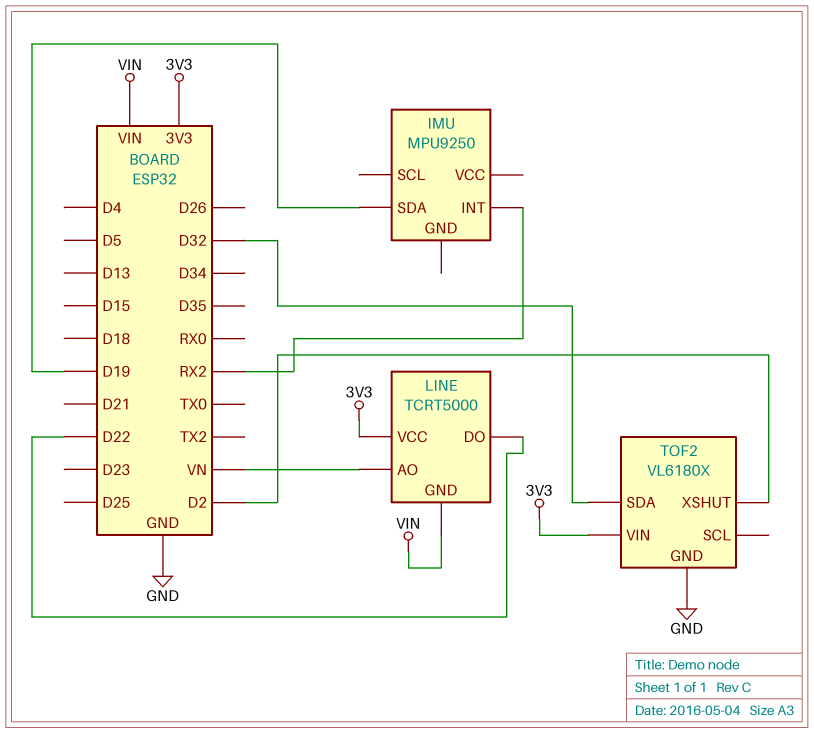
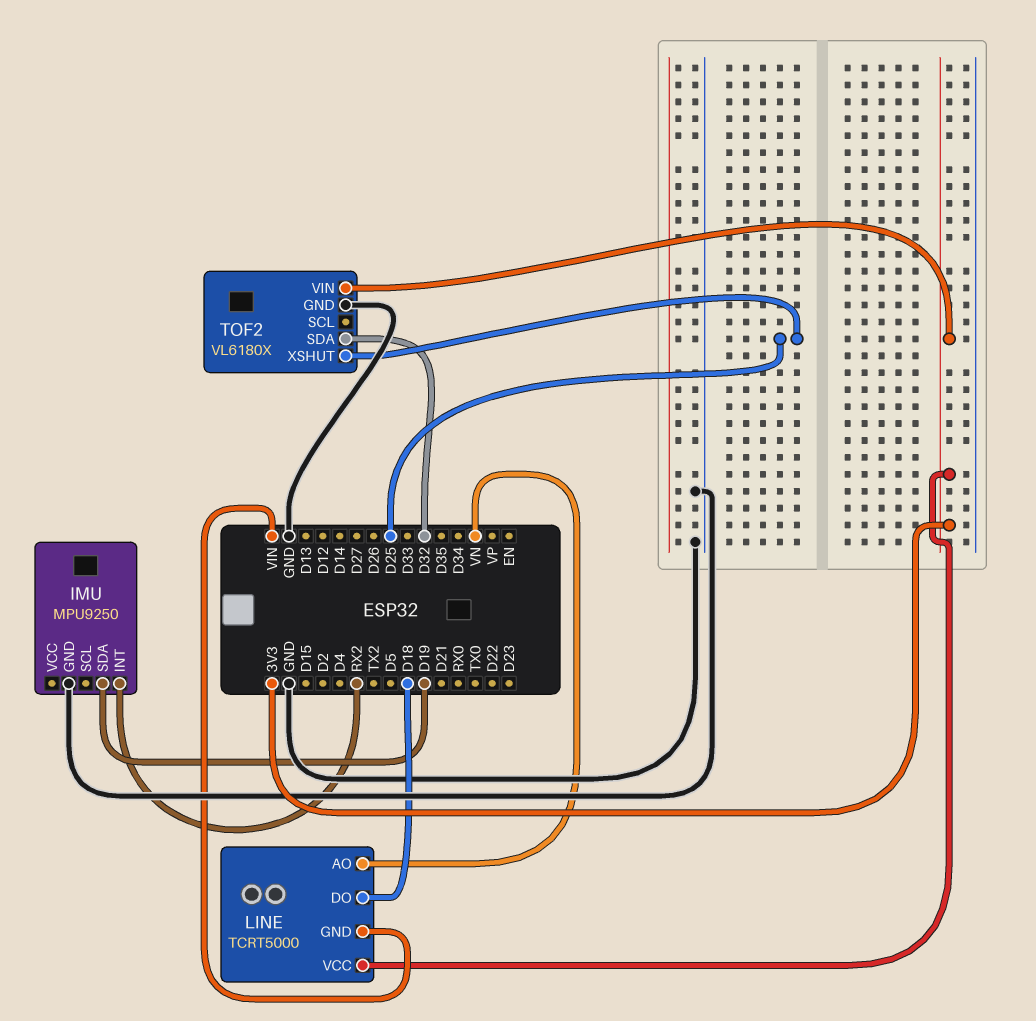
IMU pin GND: none -> GND
LINE pin DO: D22 -> D18
TOF2 pin XSHUT: D2 -> D25

